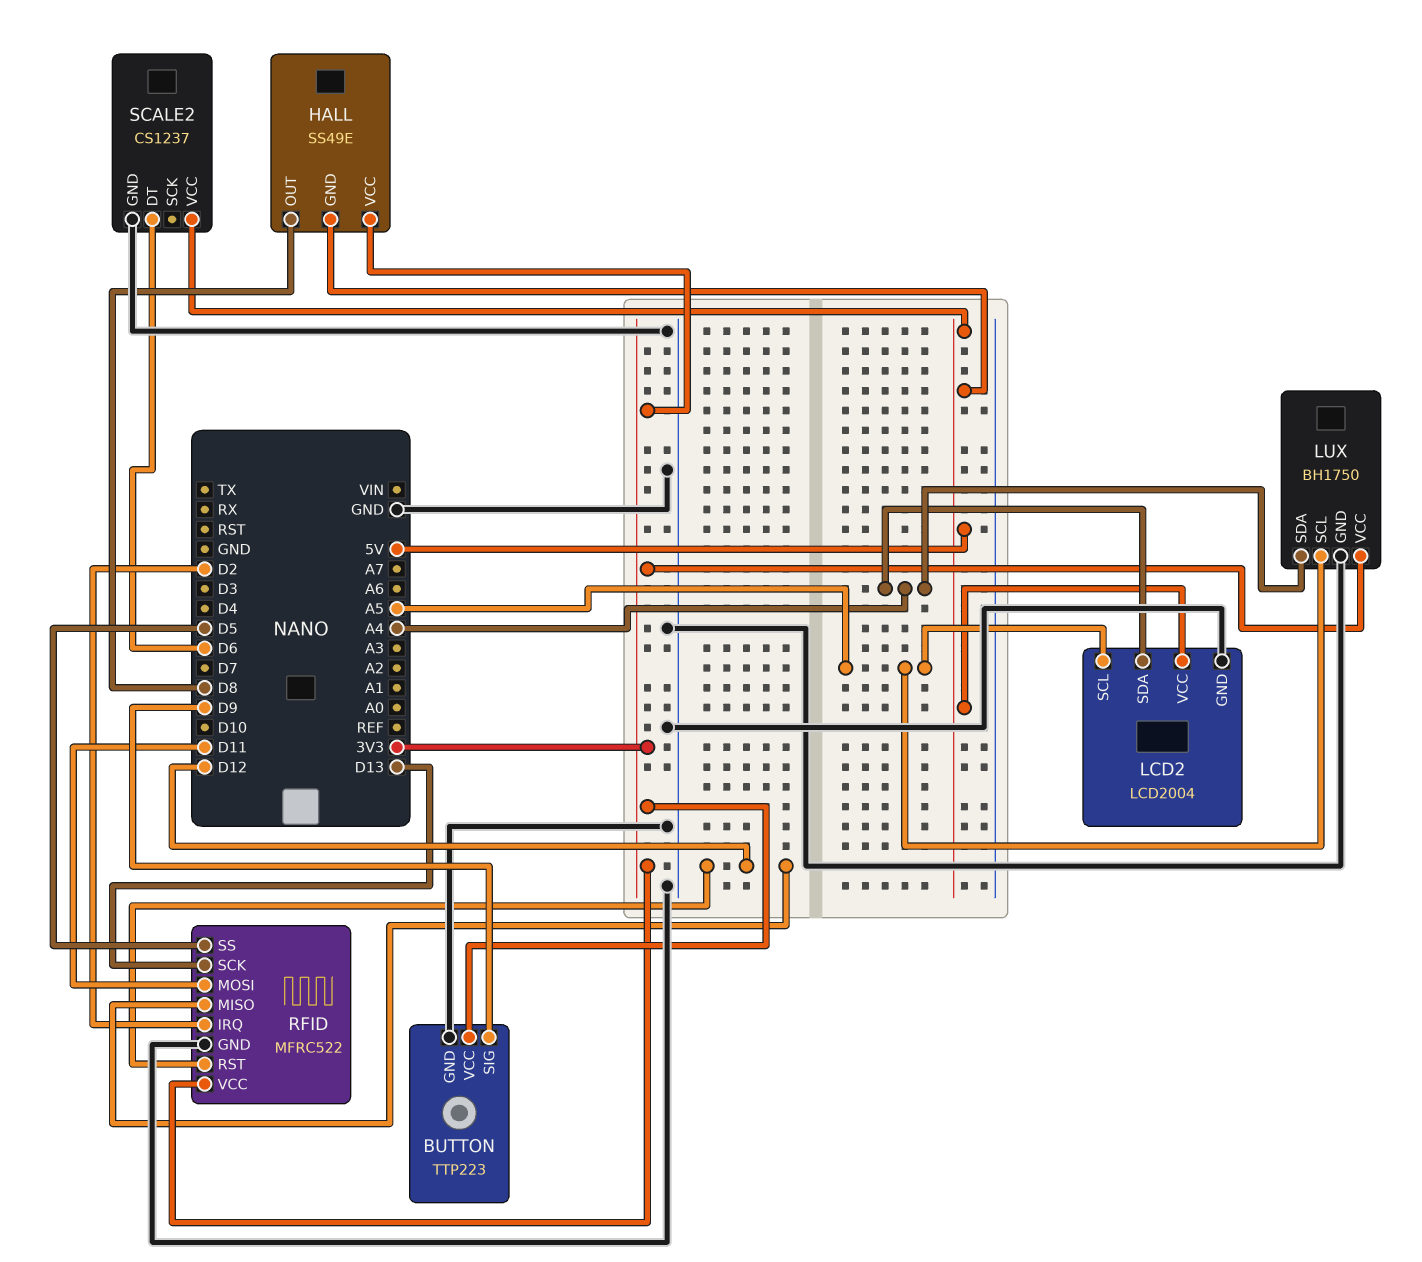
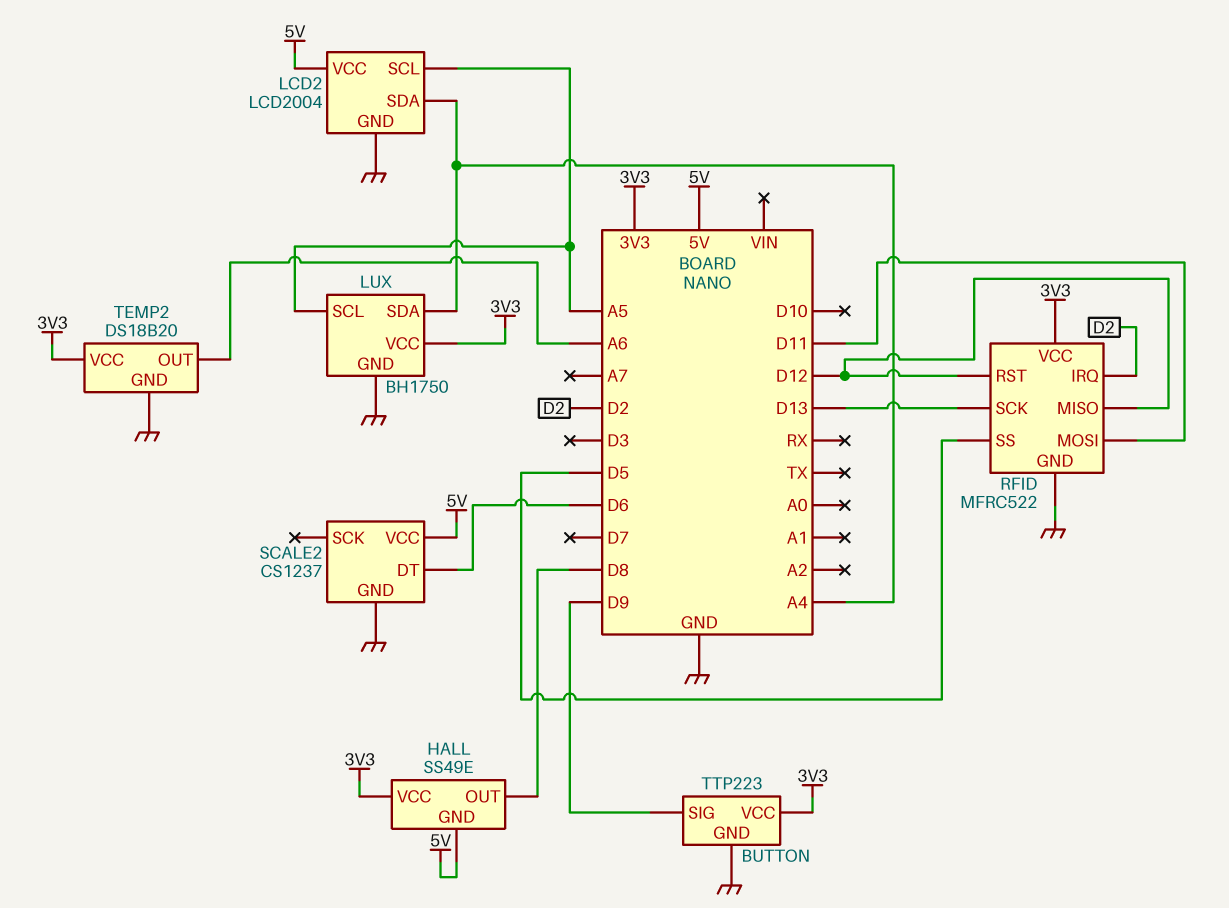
TEMP2: none -> DS18B20
TEMP2 pin GND: none -> GND
TEMP2 pin OUT: none -> A6
TEMP2 pin VCC: none -> 3V3

